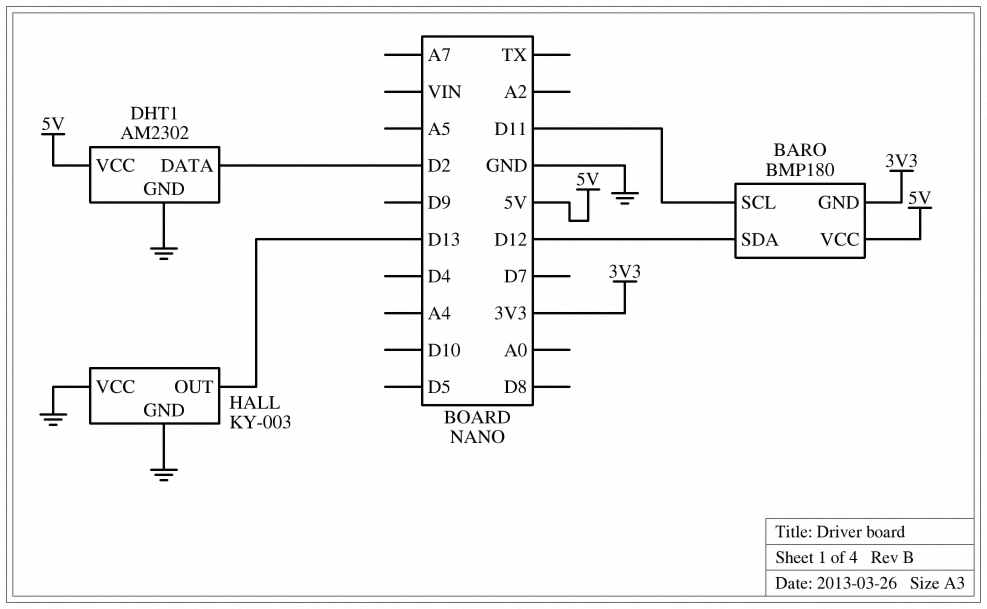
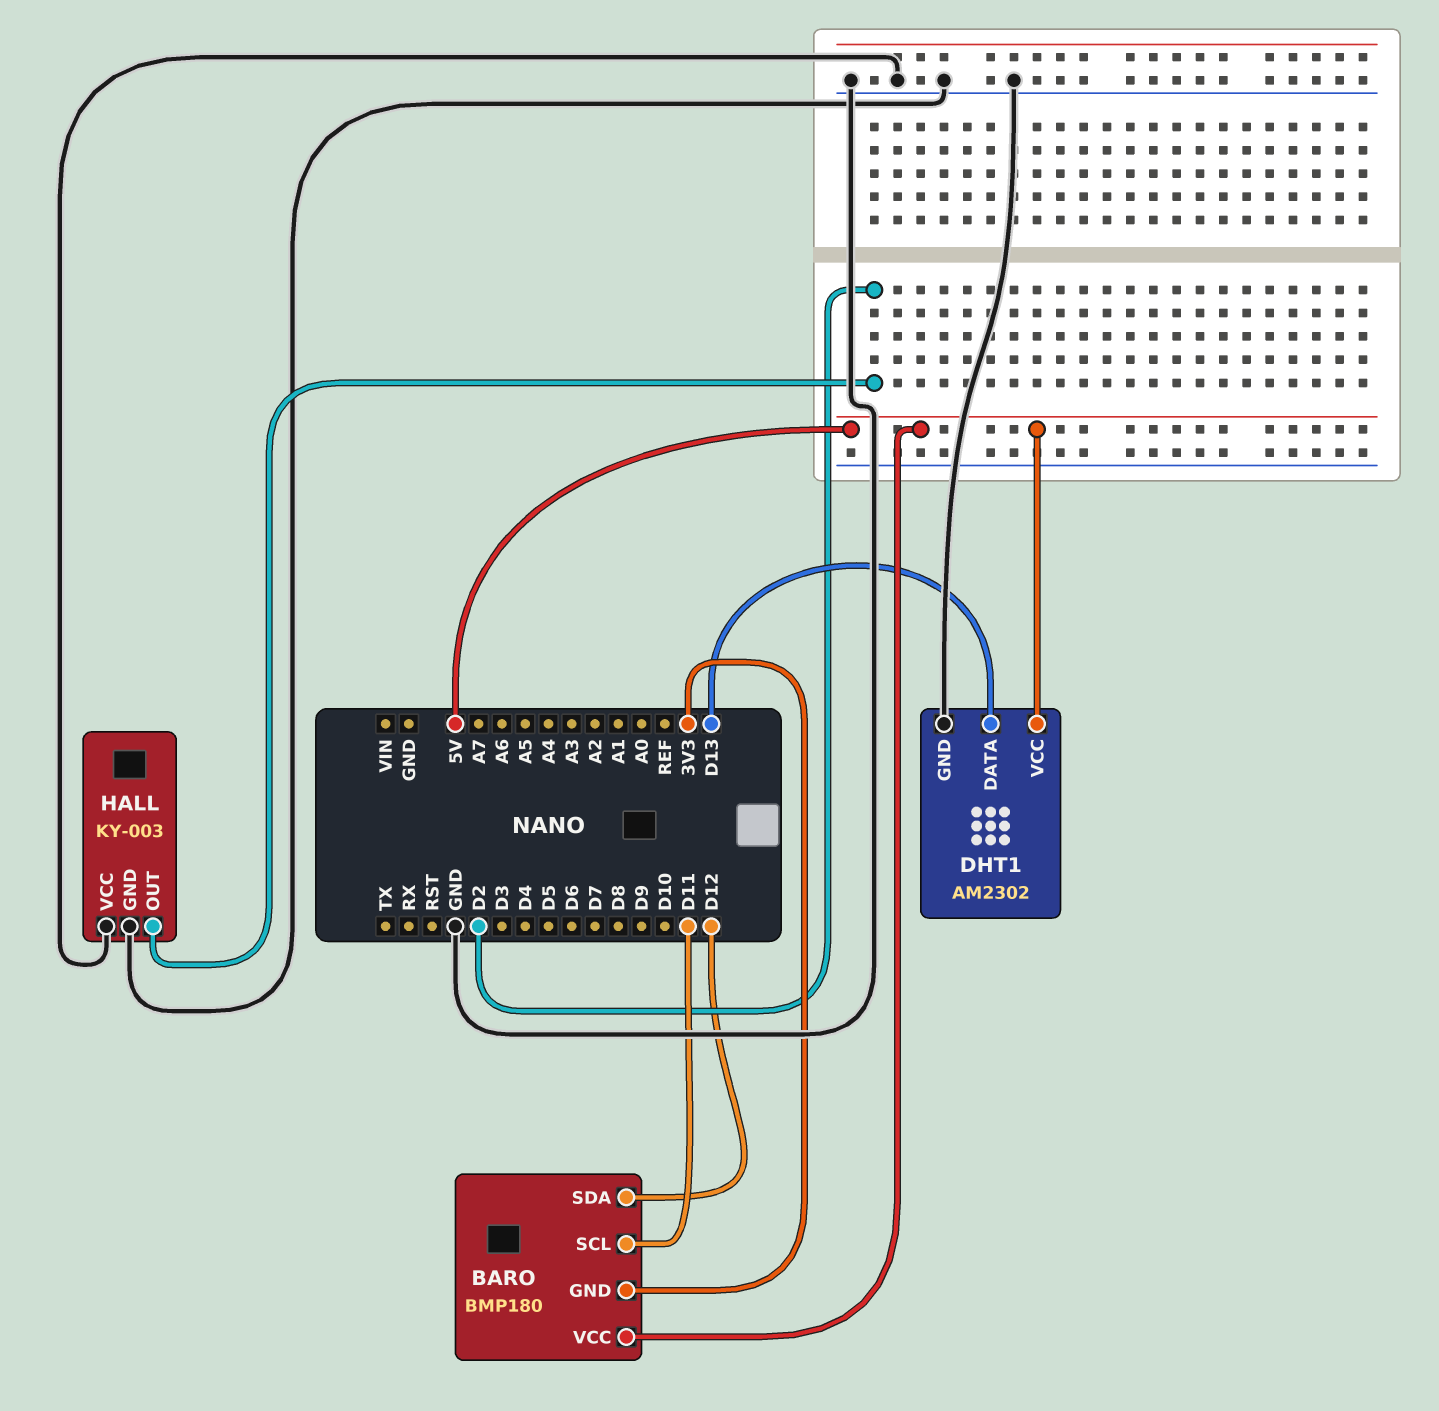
DHT1 pin DATA: D2 -> D13
HALL pin OUT: D13 -> D2

